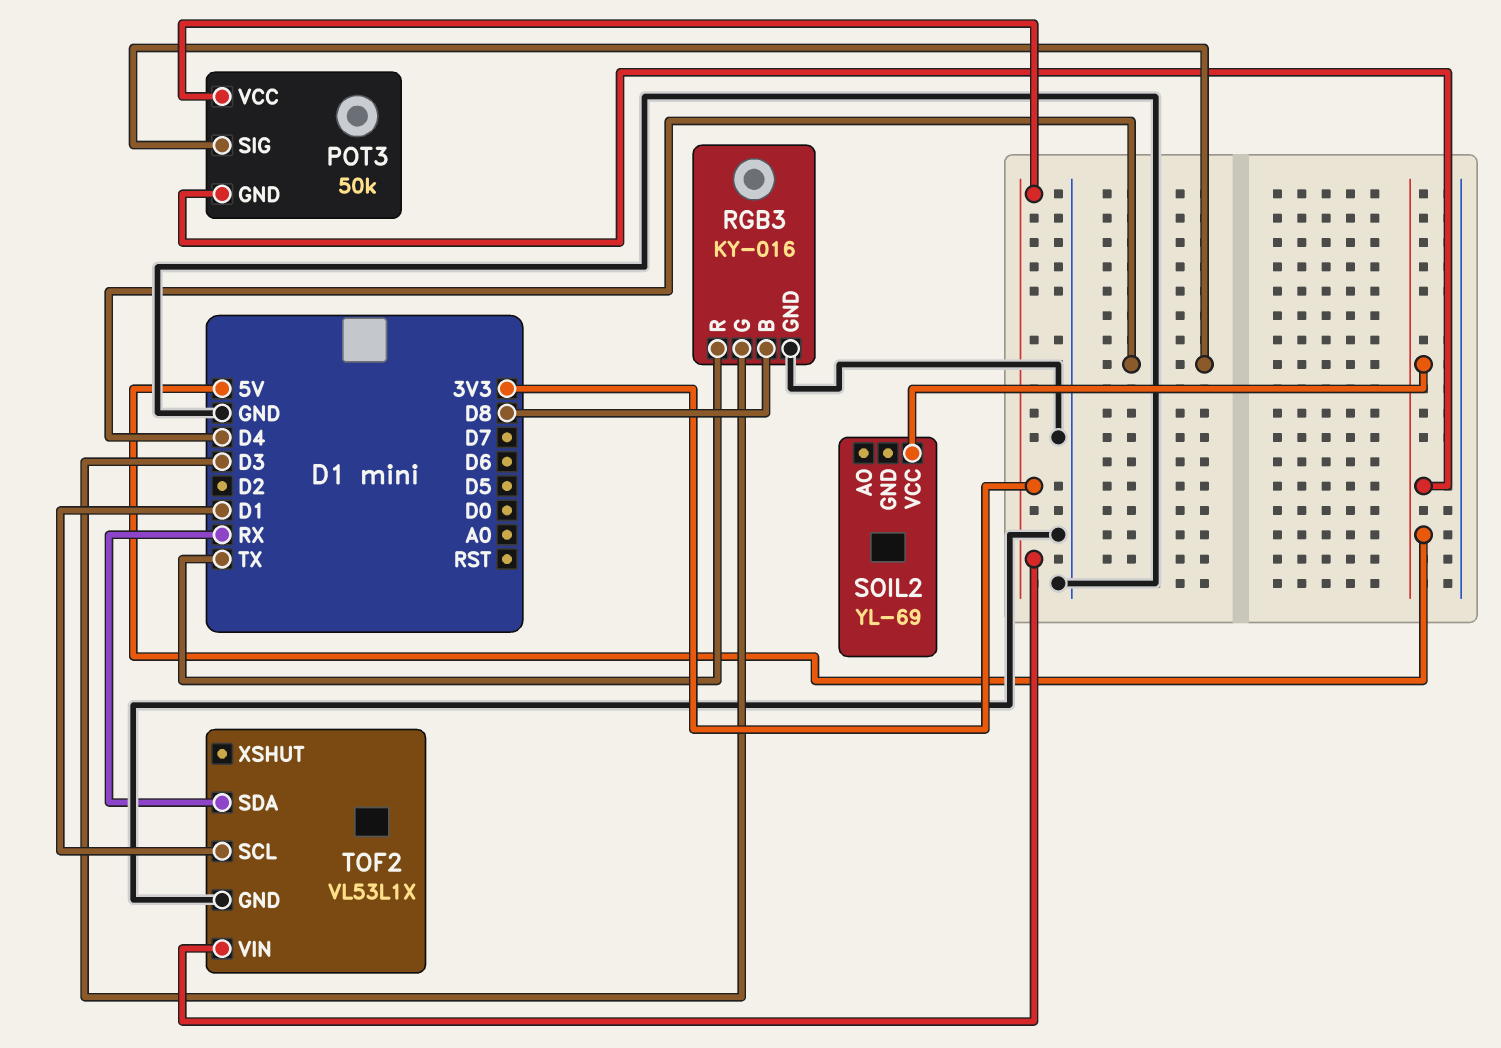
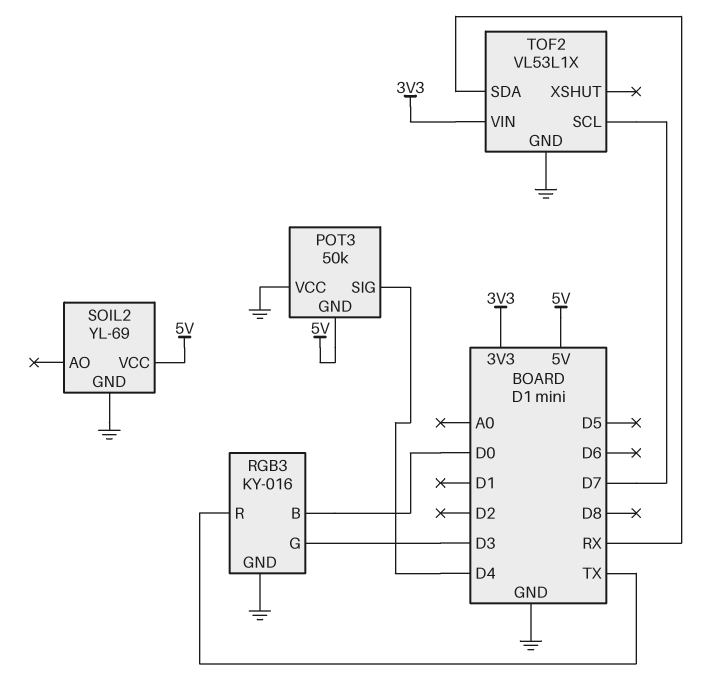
POT3 pin VCC: 3V3 -> GND
RGB3 pin B: D8 -> D0
SOIL2 pin GND: none -> GND
TOF2 pin SCL: D1 -> D7

